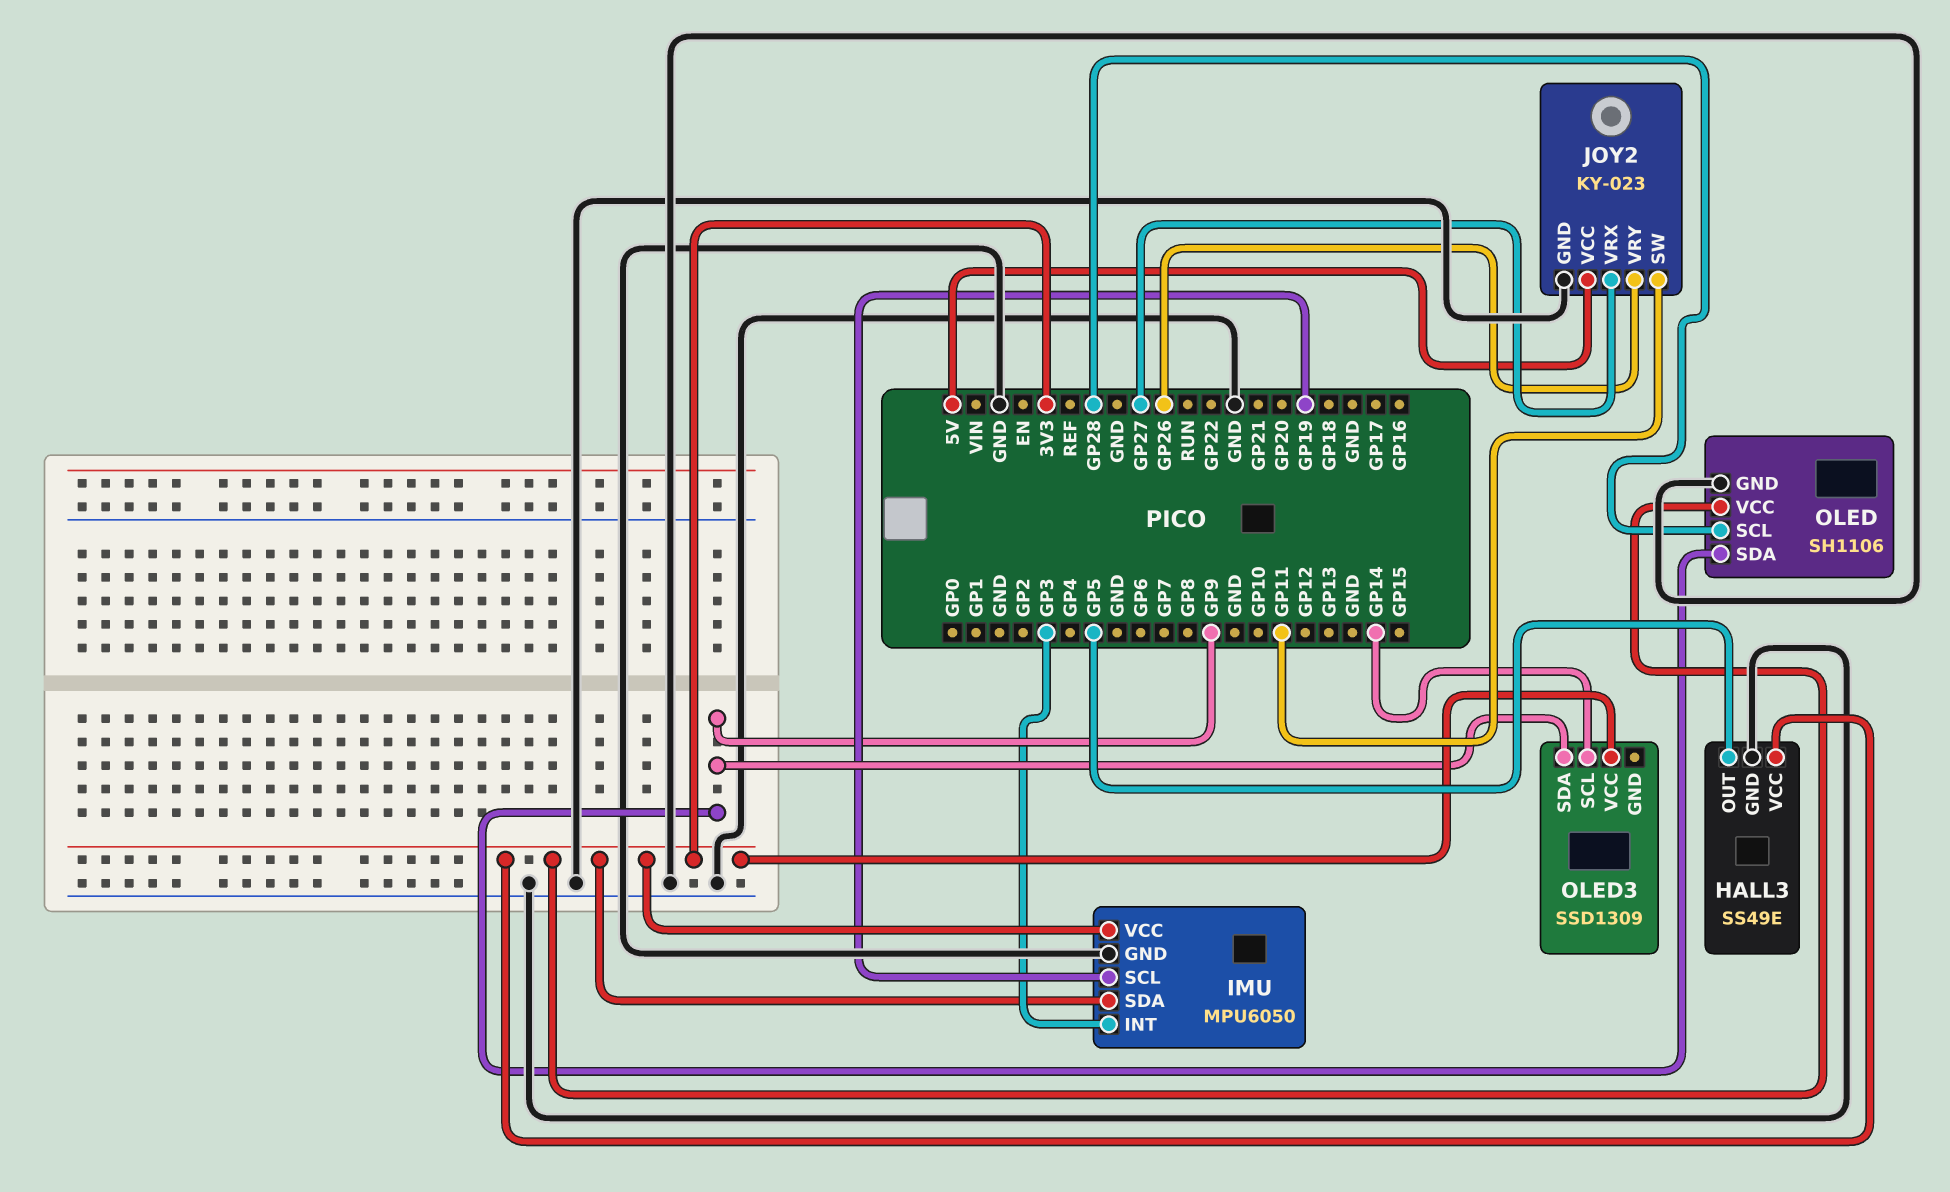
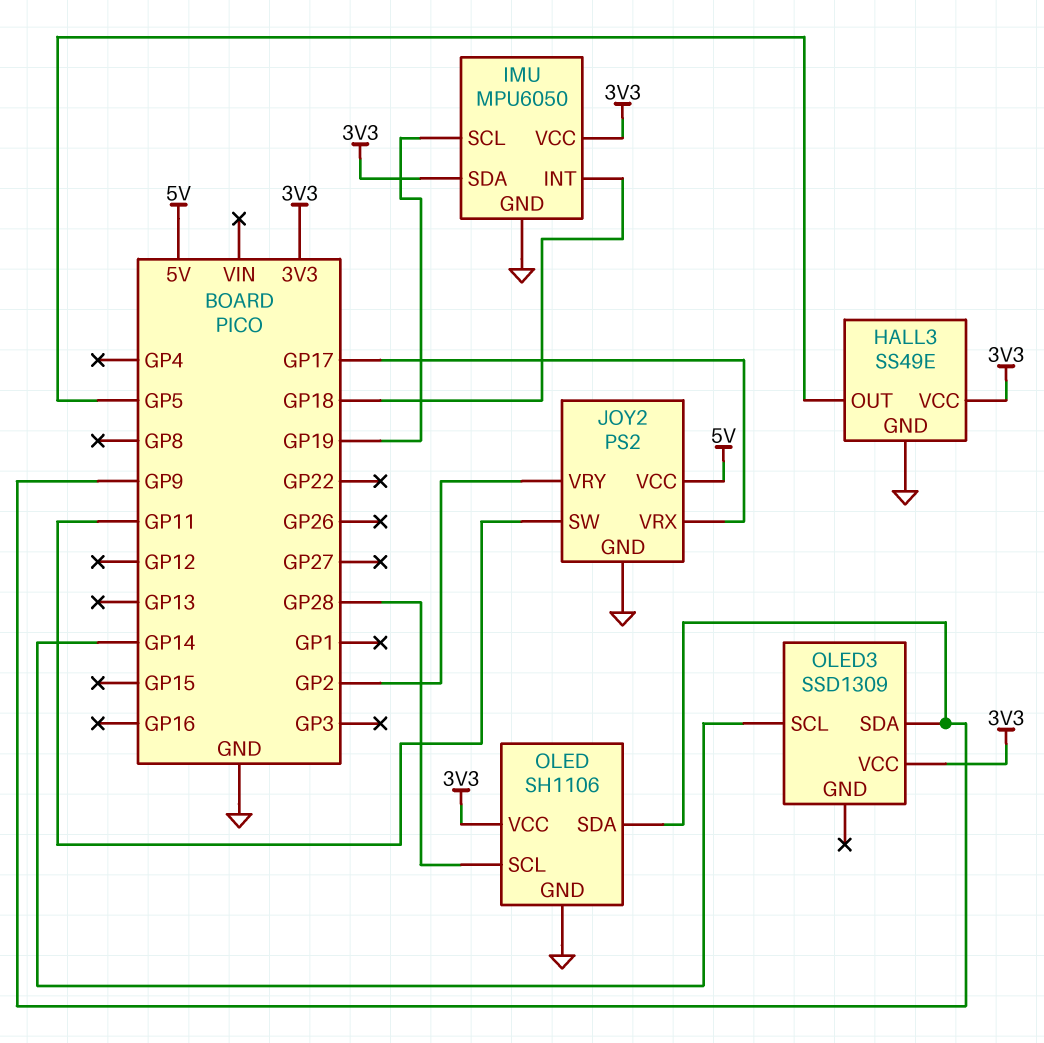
IMU pin INT: GP3 -> GP18
JOY2: KY-023 -> PS2
JOY2 pin VRX: GP27 -> GP17
JOY2 pin VRY: GP26 -> GP2

